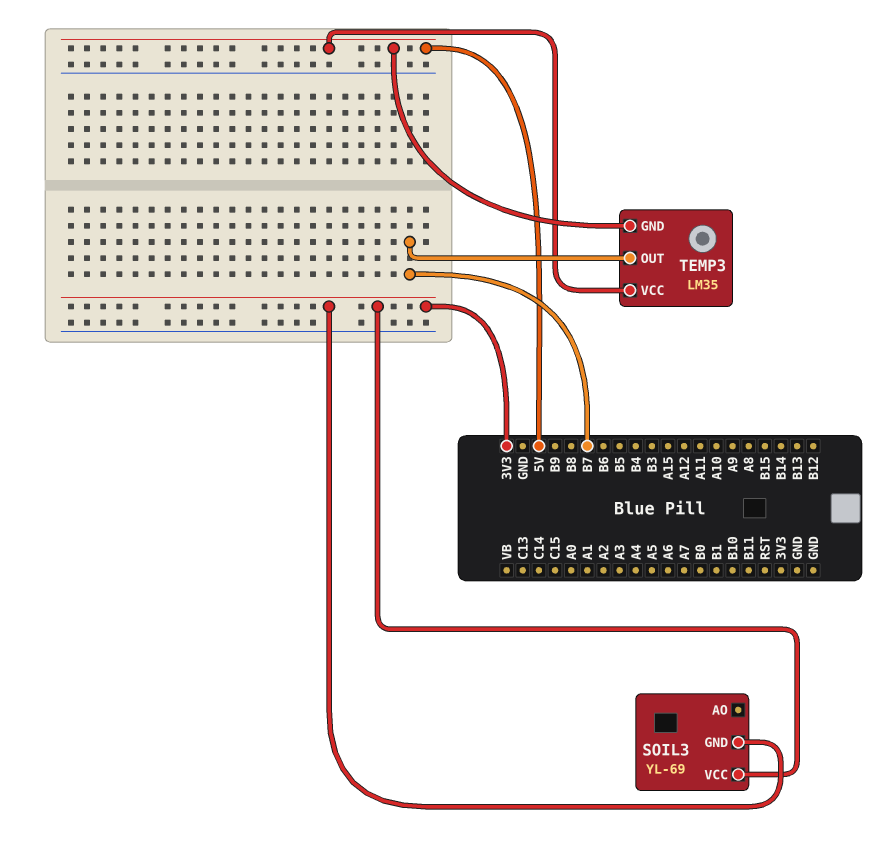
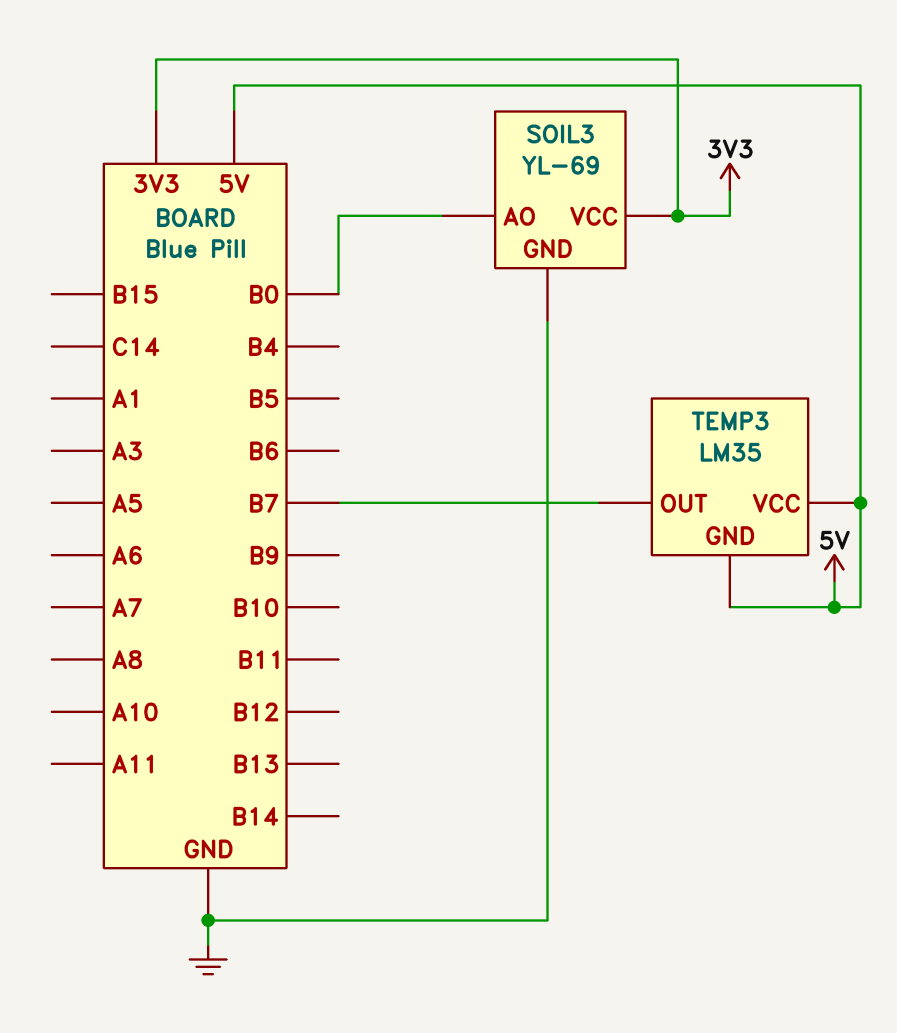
SOIL3 pin AO: none -> B0
SOIL3 pin GND: 3V3 -> GND

